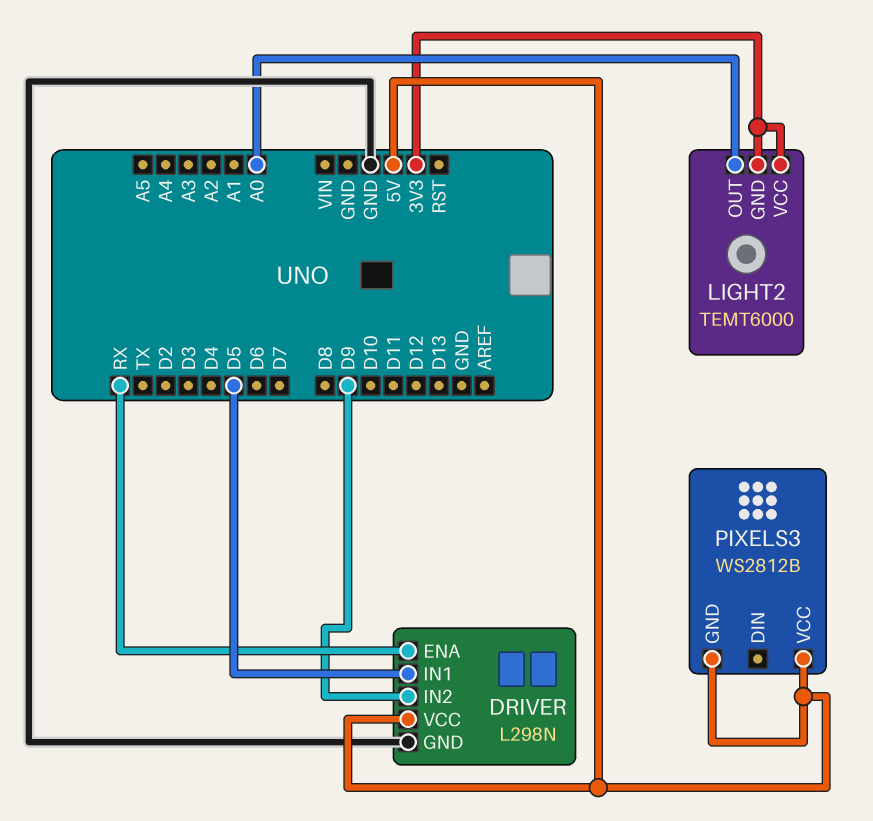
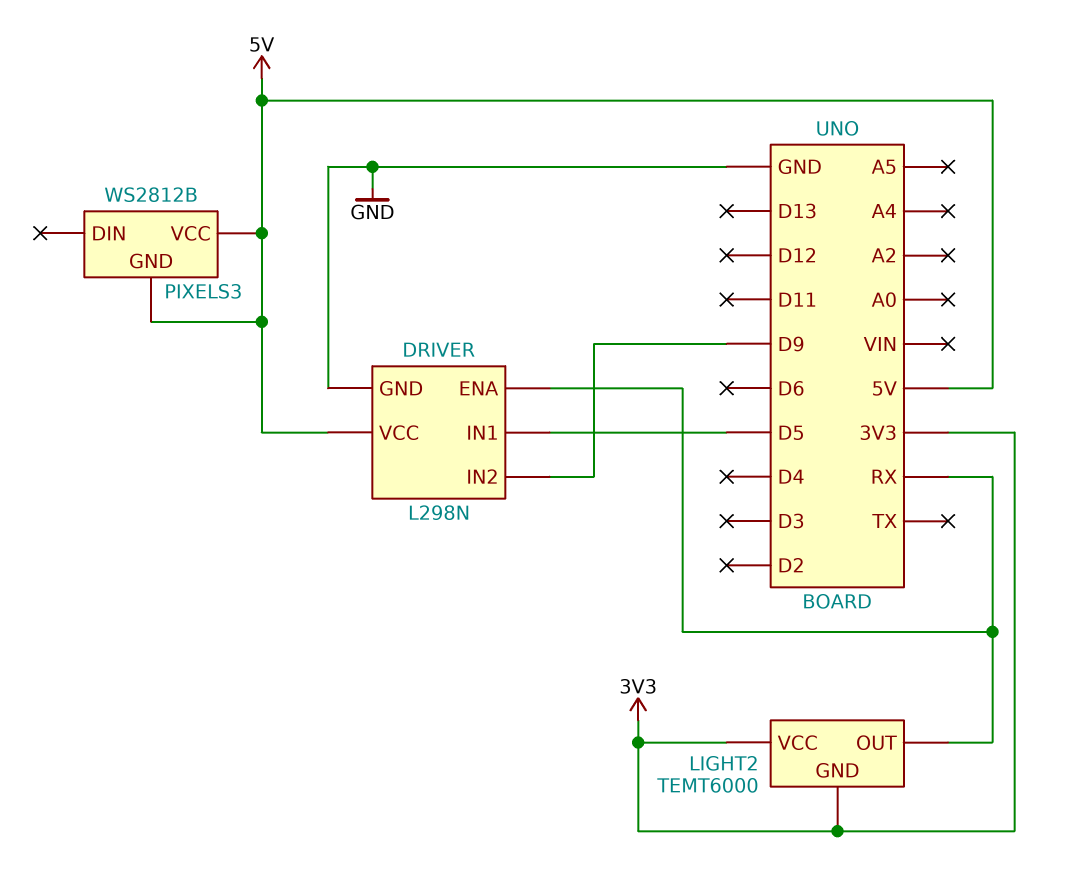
LIGHT2 pin OUT: A0 -> RX

